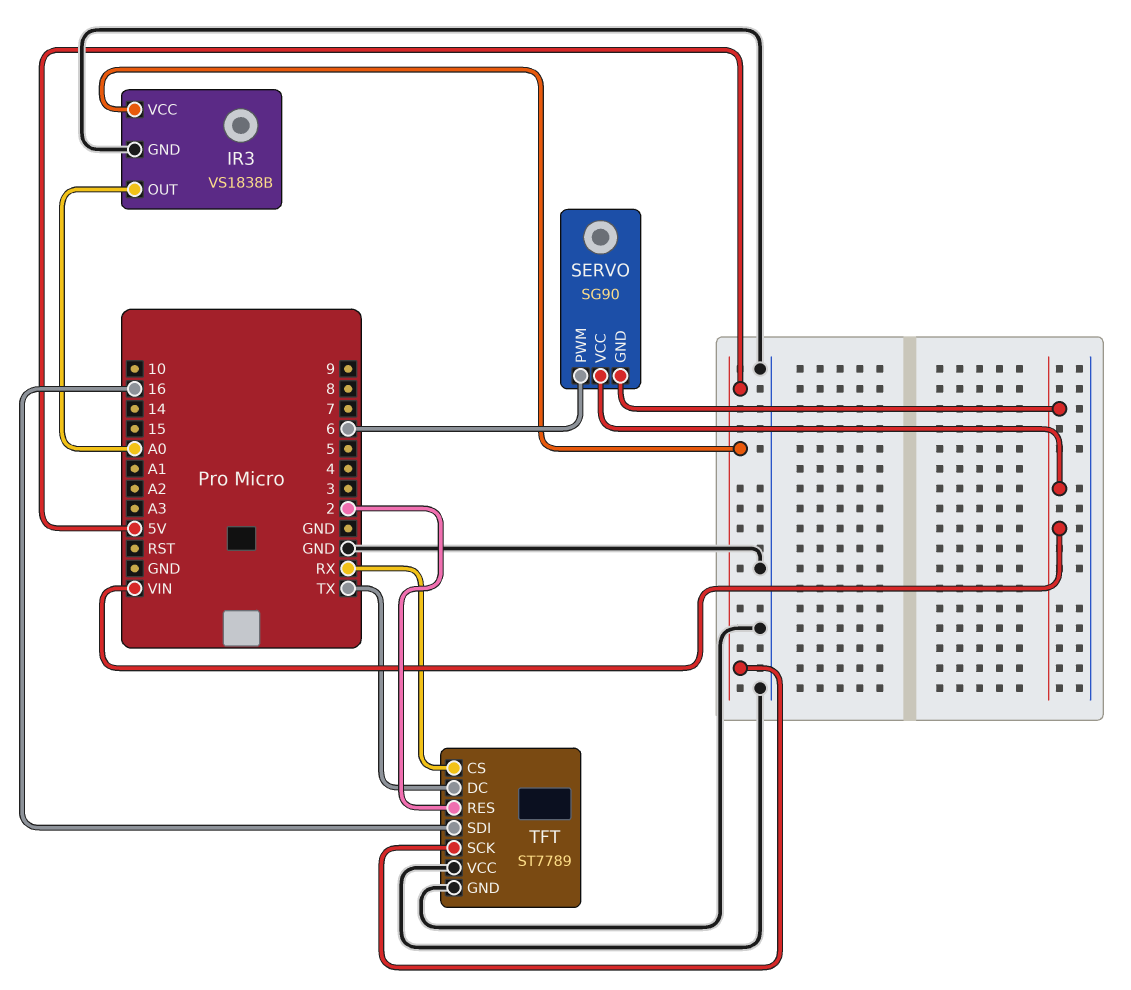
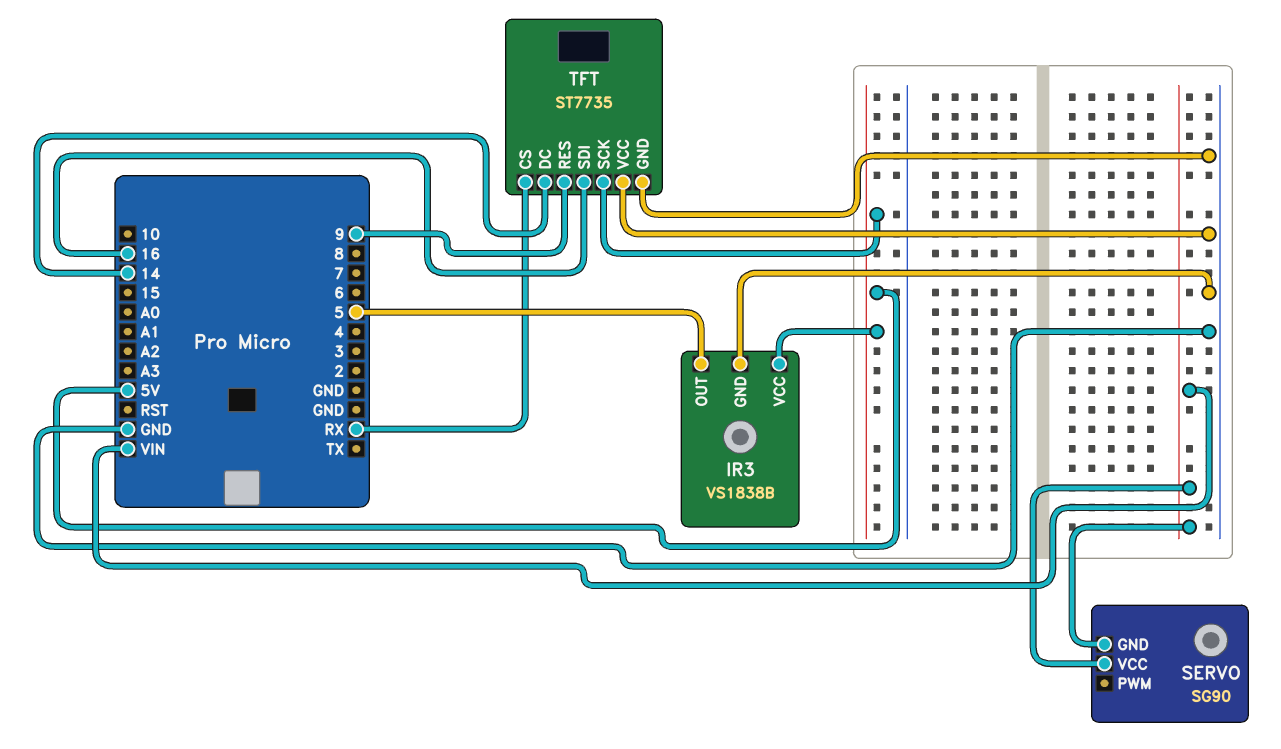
IR3 pin OUT: A0 -> 5
SERVO pin PWM: 6 -> none
TFT: ST7789 -> ST7735
TFT pin DC: TX -> 14
TFT pin RES: 2 -> 9

